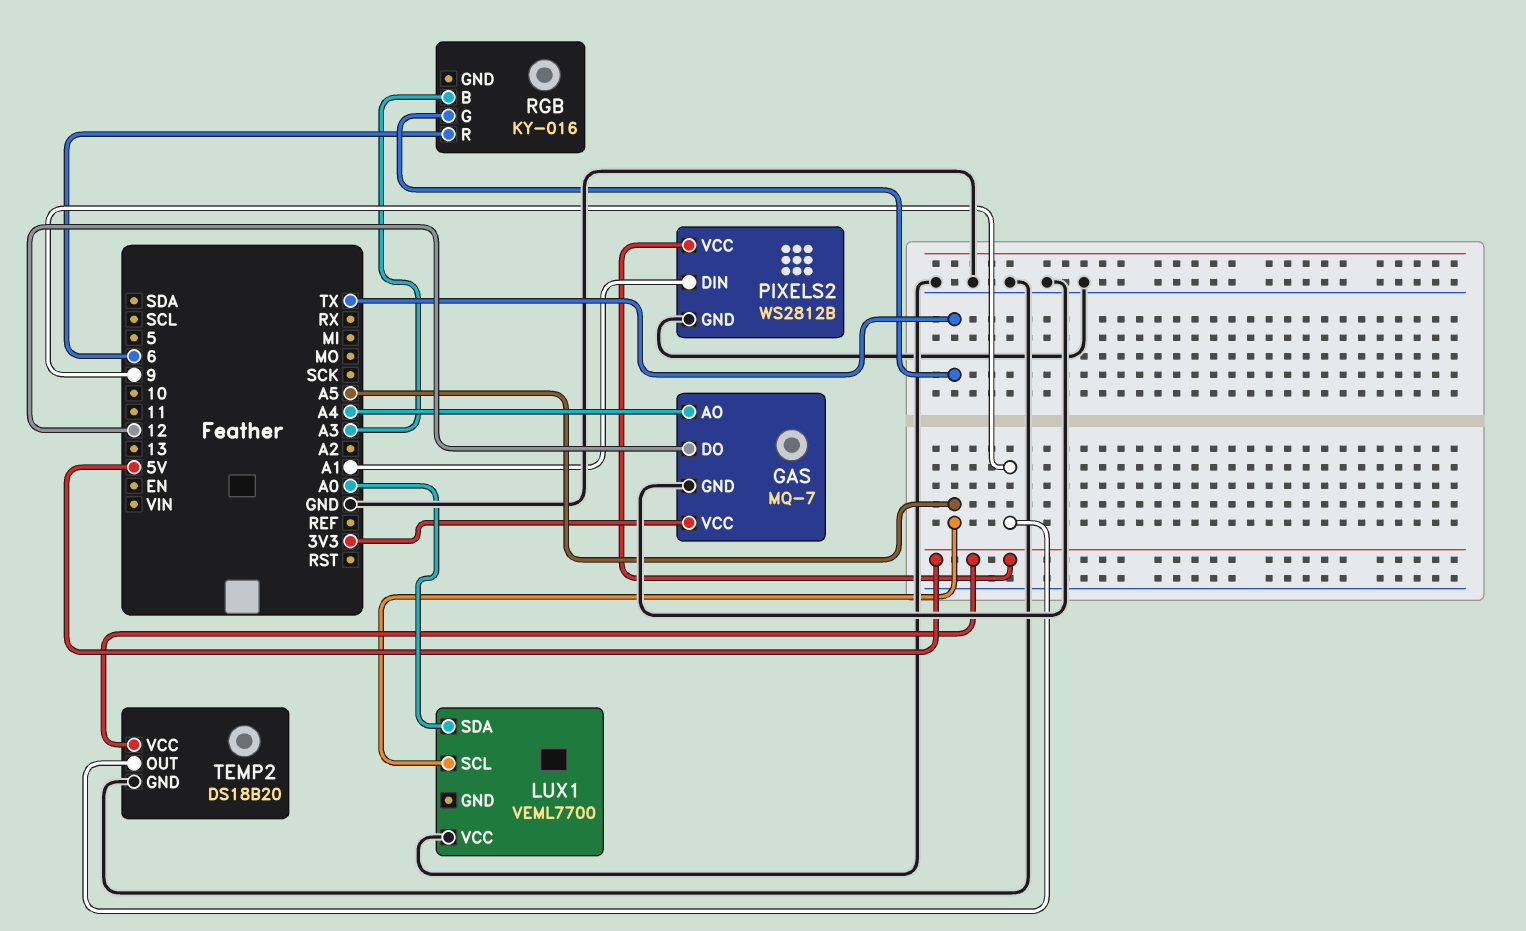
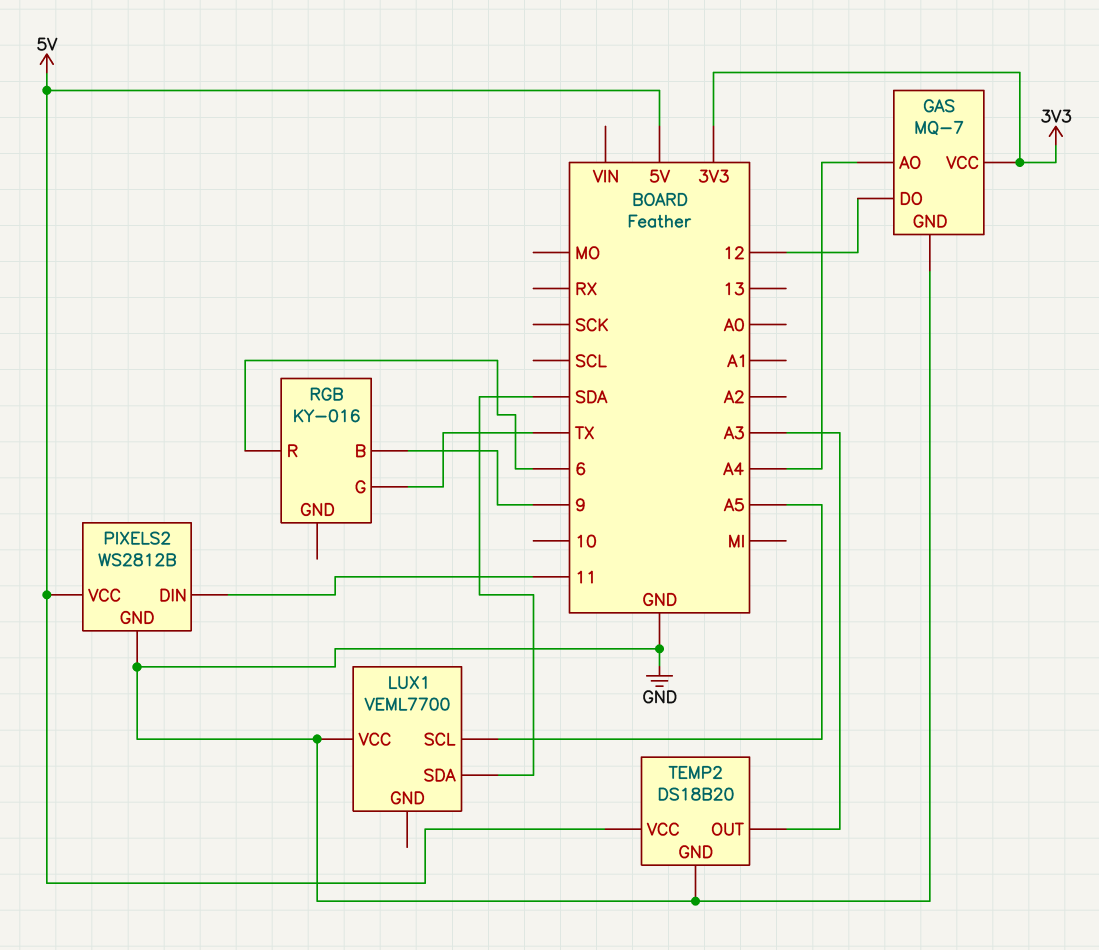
LUX1 pin SDA: A0 -> SDA
PIXELS2 pin DIN: A1 -> 11
RGB pin B: A3 -> 9
TEMP2 pin OUT: 9 -> A3

